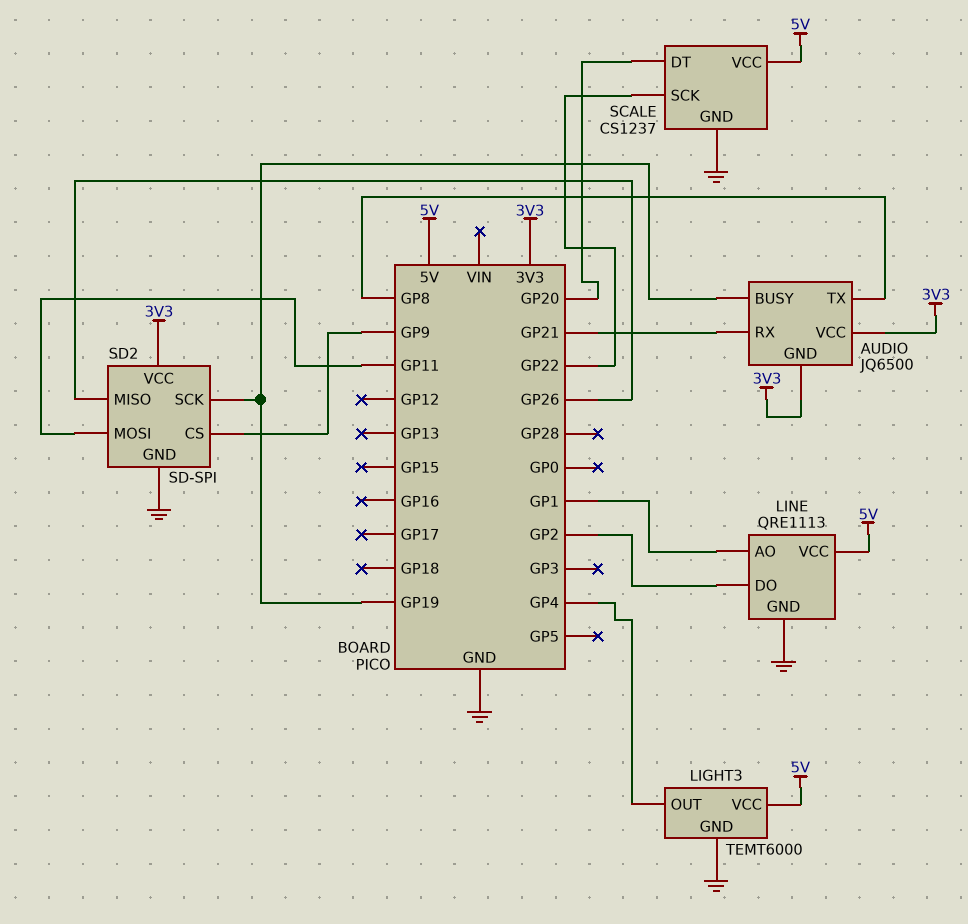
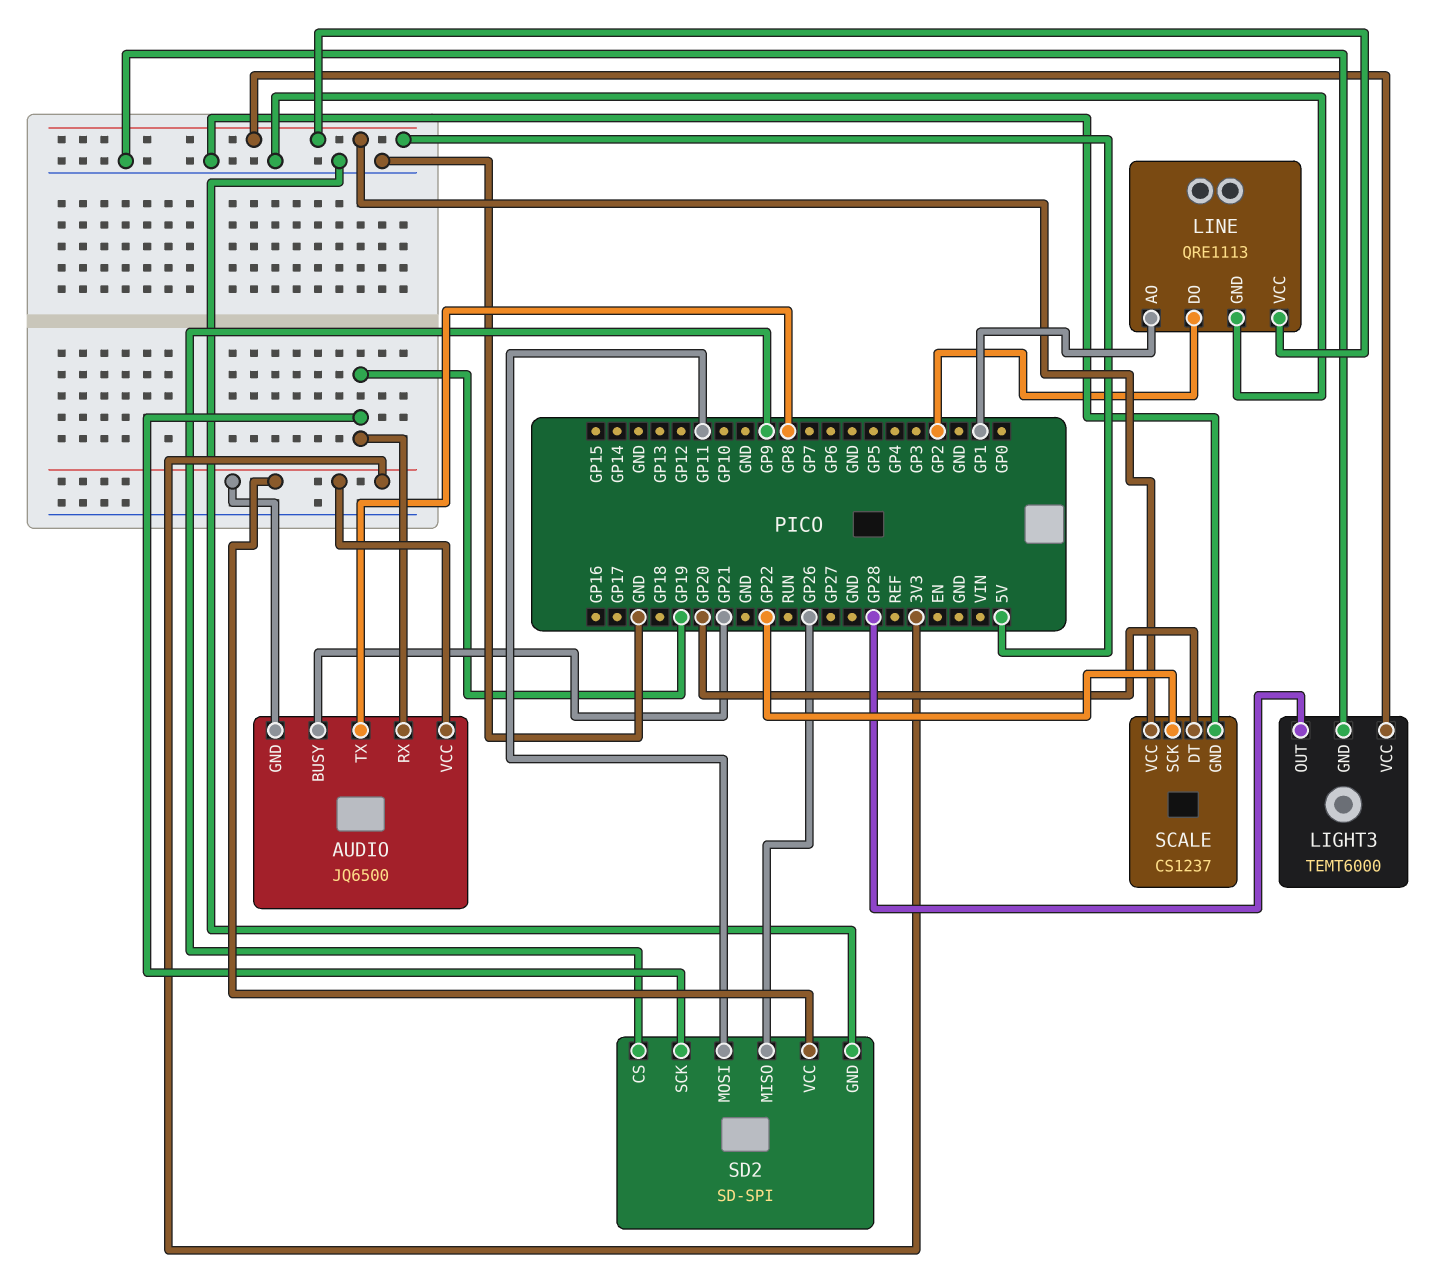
AUDIO pin BUSY: GP19 -> GP21
AUDIO pin RX: GP21 -> GP19
LIGHT3 pin OUT: GP4 -> GP28

